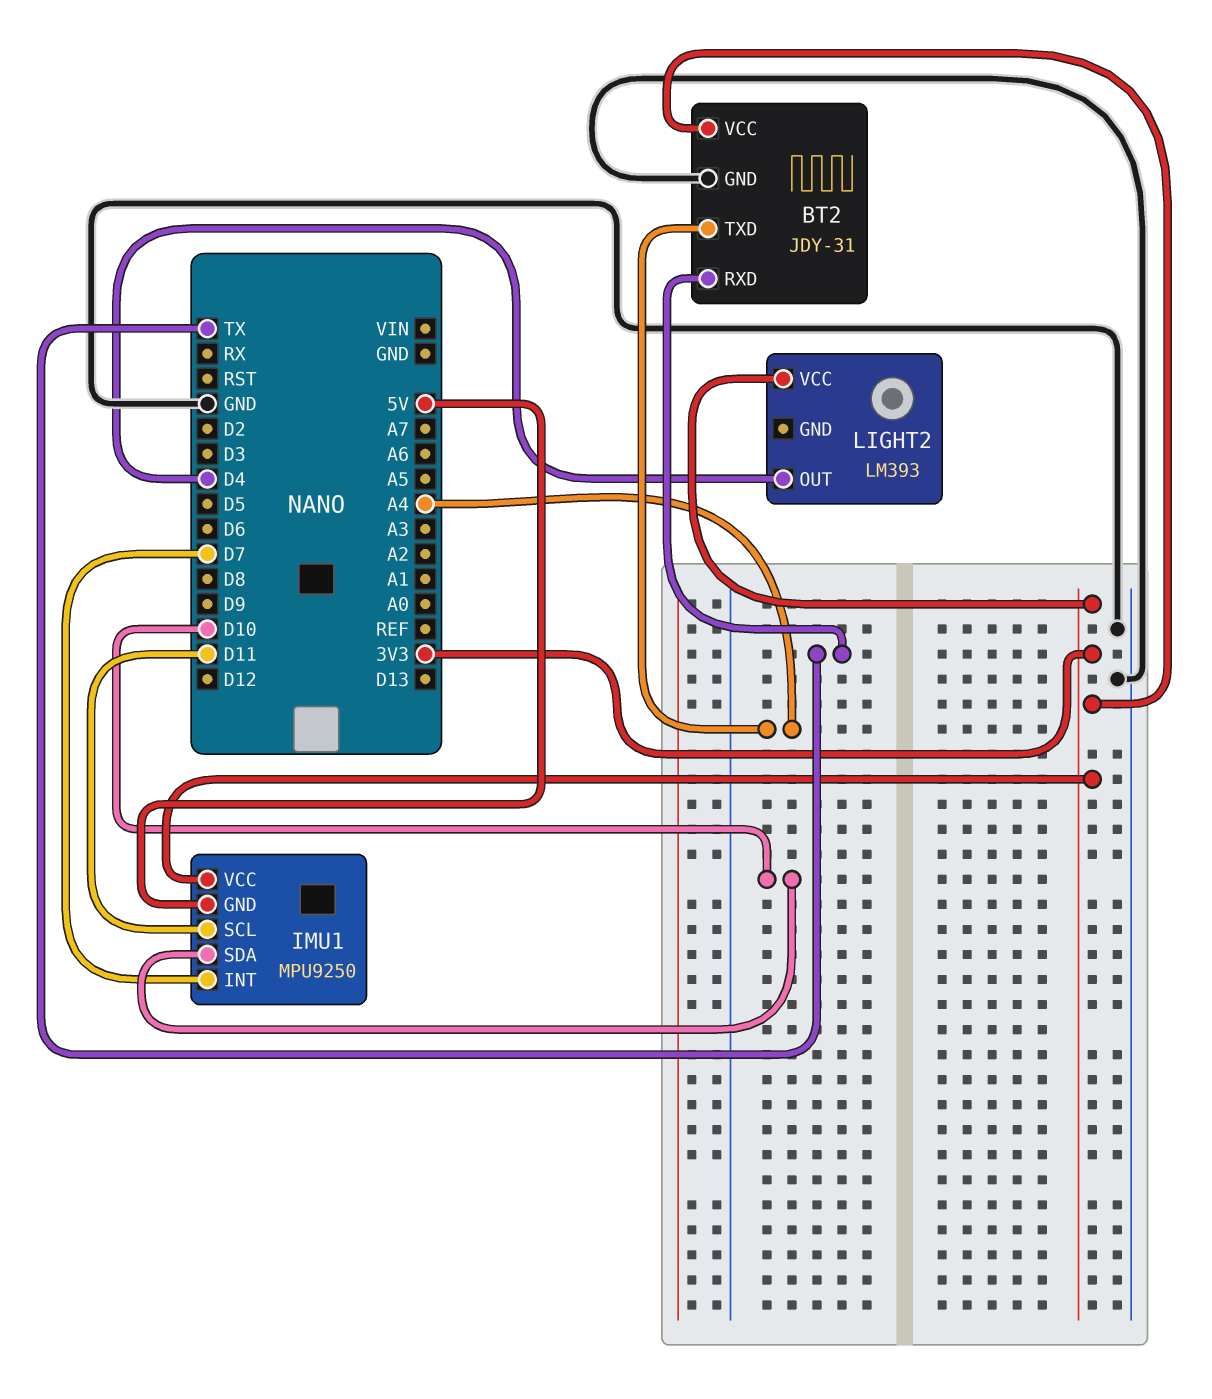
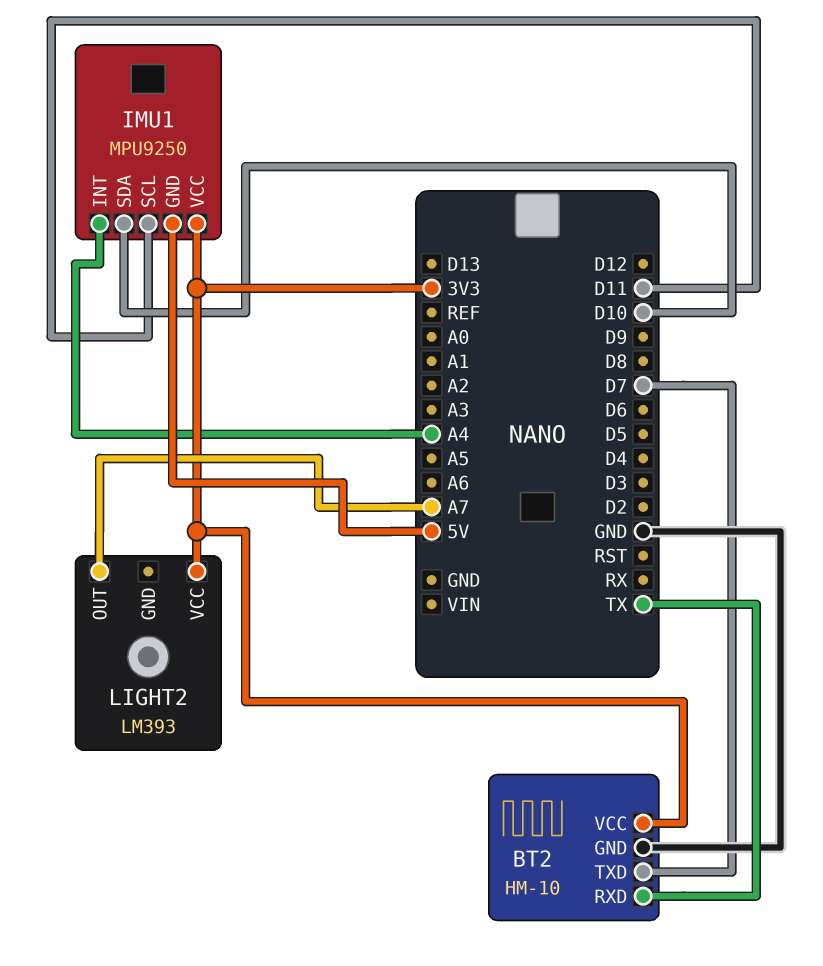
BT2: JDY-31 -> HM-10
BT2 pin TXD: A4 -> D7
IMU1 pin INT: D7 -> A4
LIGHT2 pin OUT: D4 -> A7

